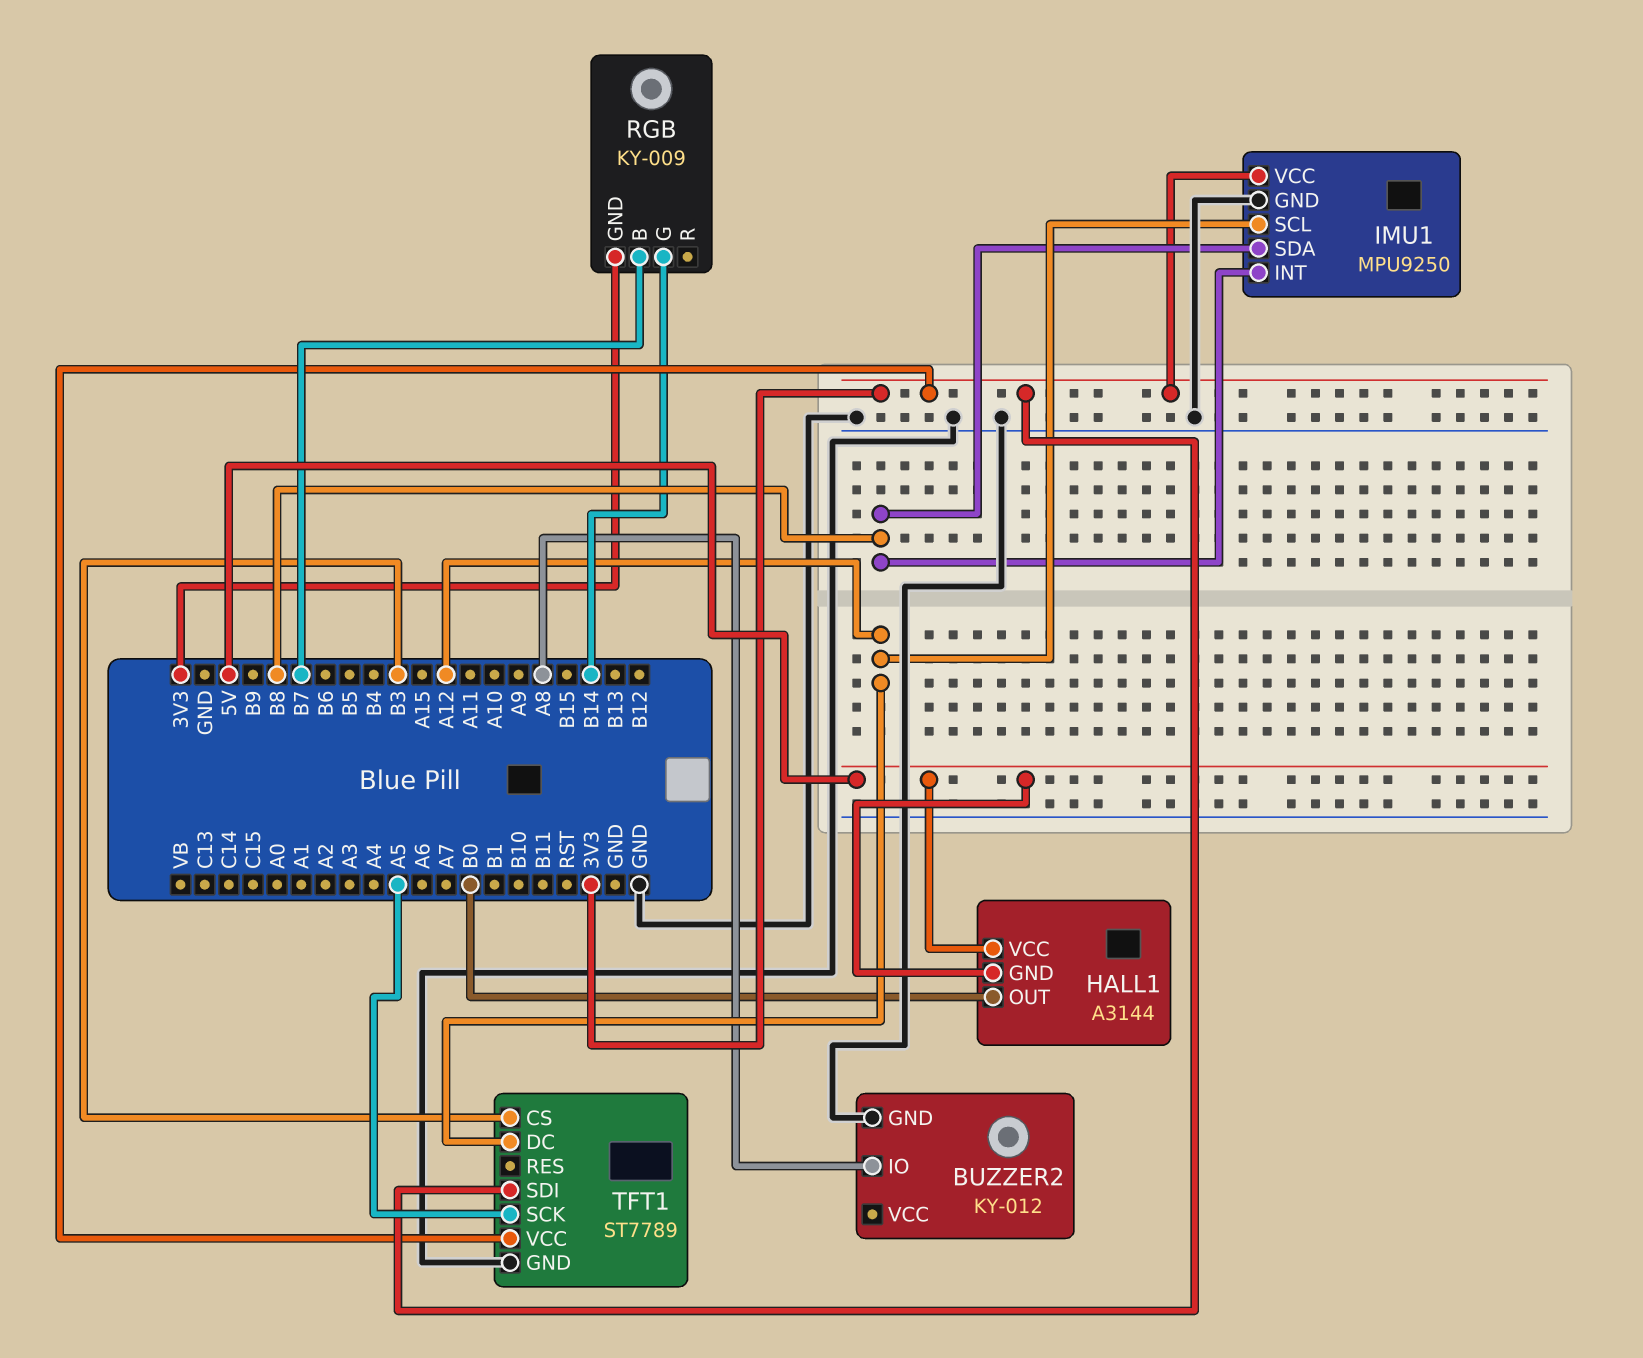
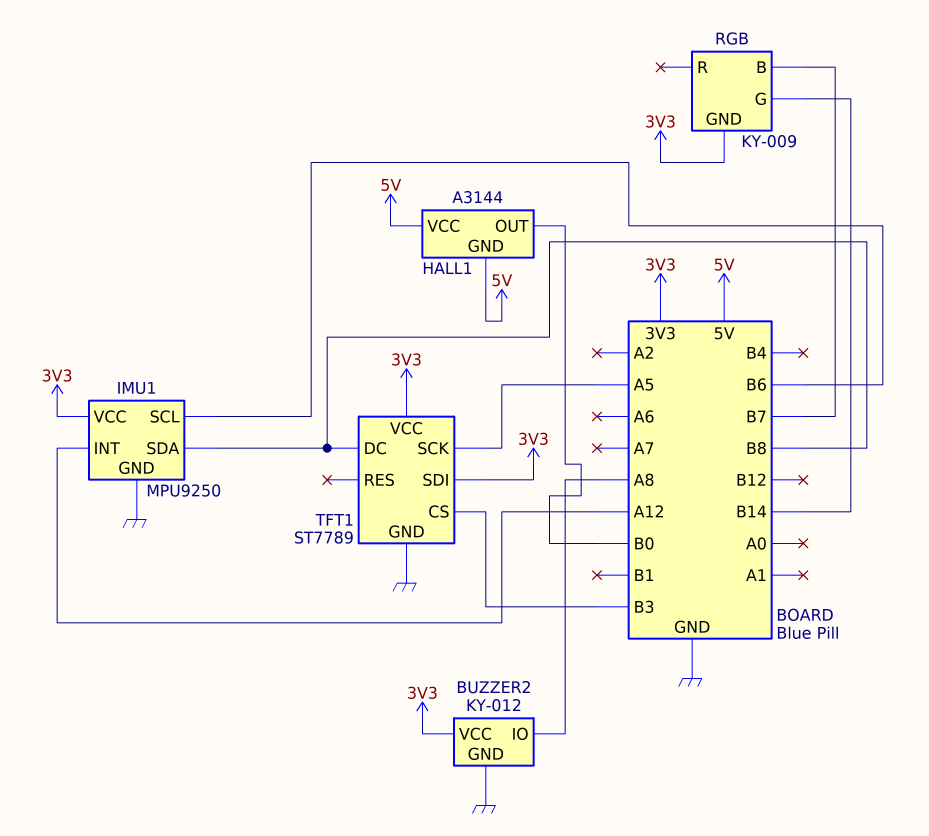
BUZZER2 pin VCC: none -> 3V3
IMU1 pin INT: B8 -> A12
IMU1 pin SCL: A12 -> B6
TFT1 pin DC: A12 -> B8

